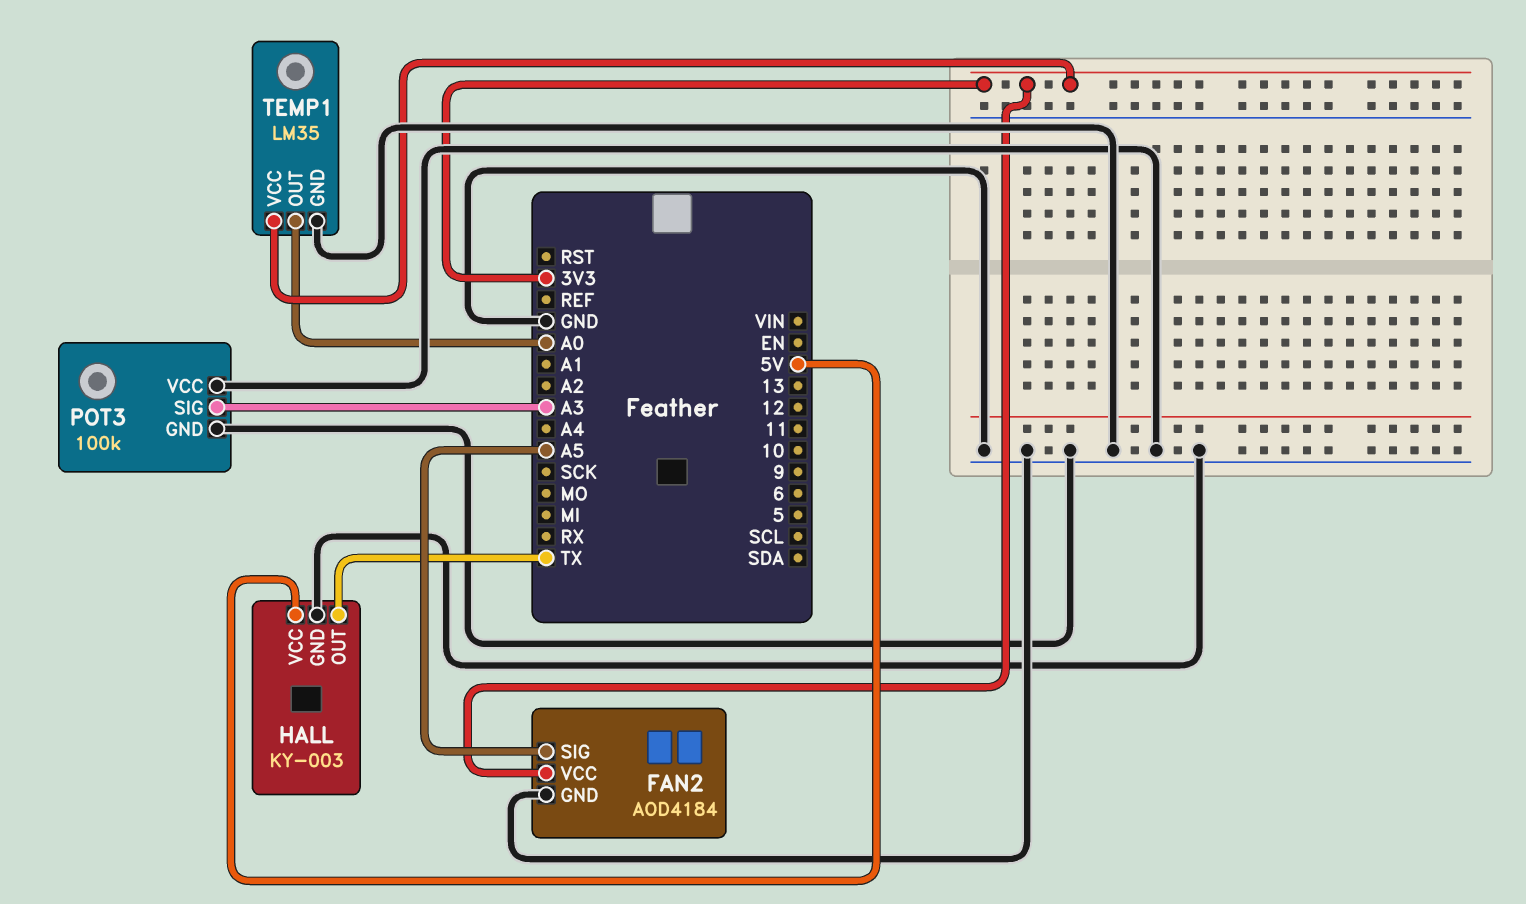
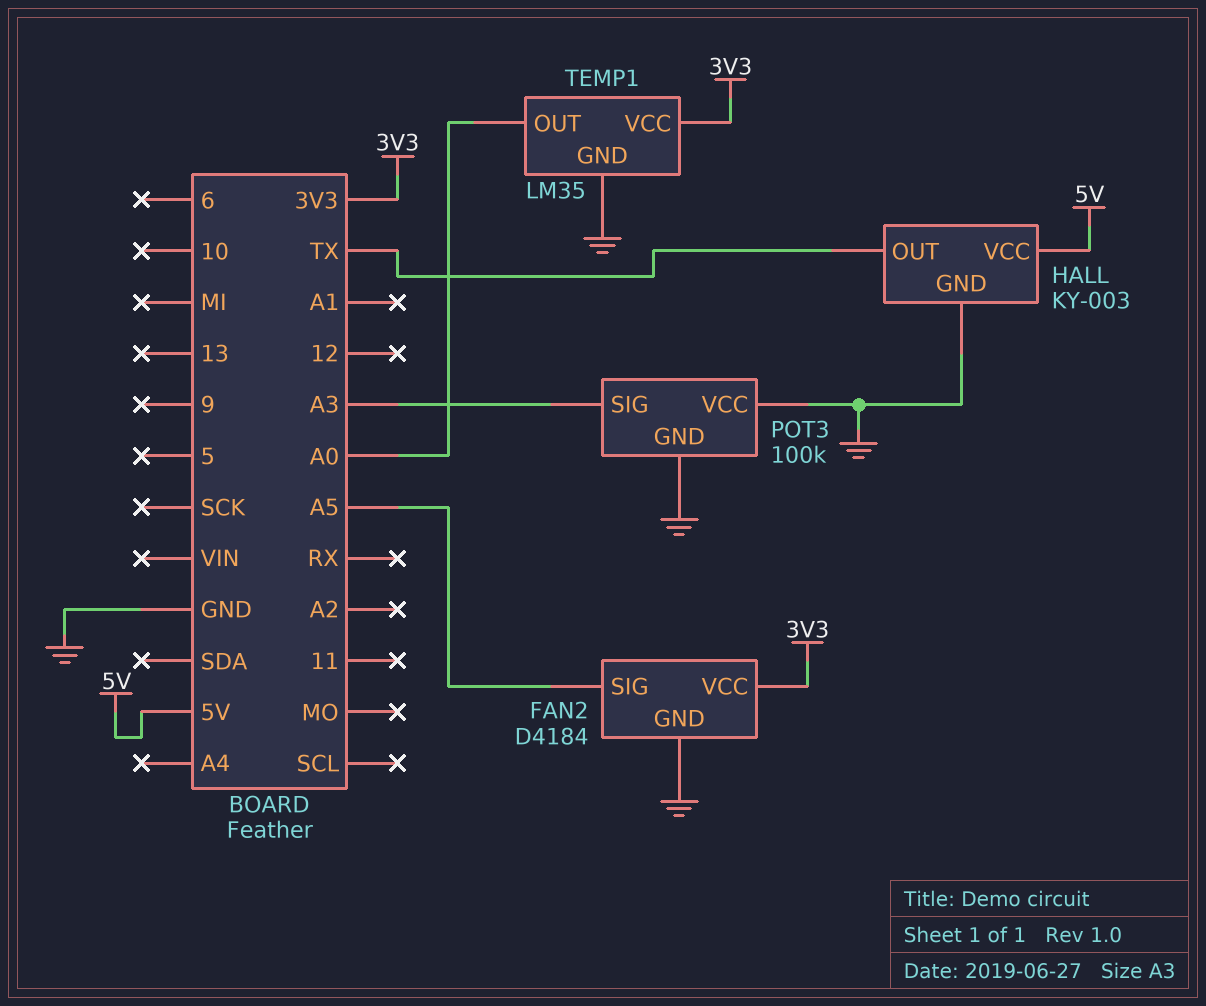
FAN2: AOD4184 -> D4184

